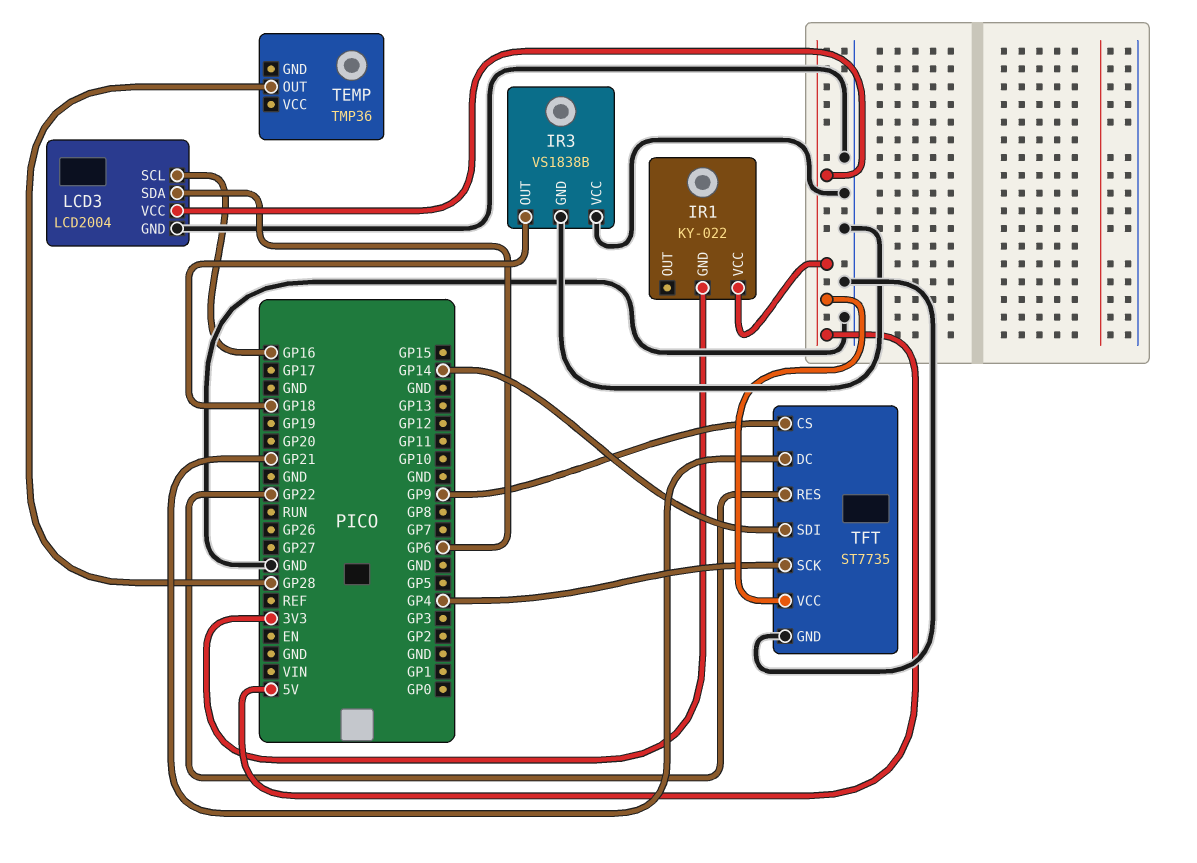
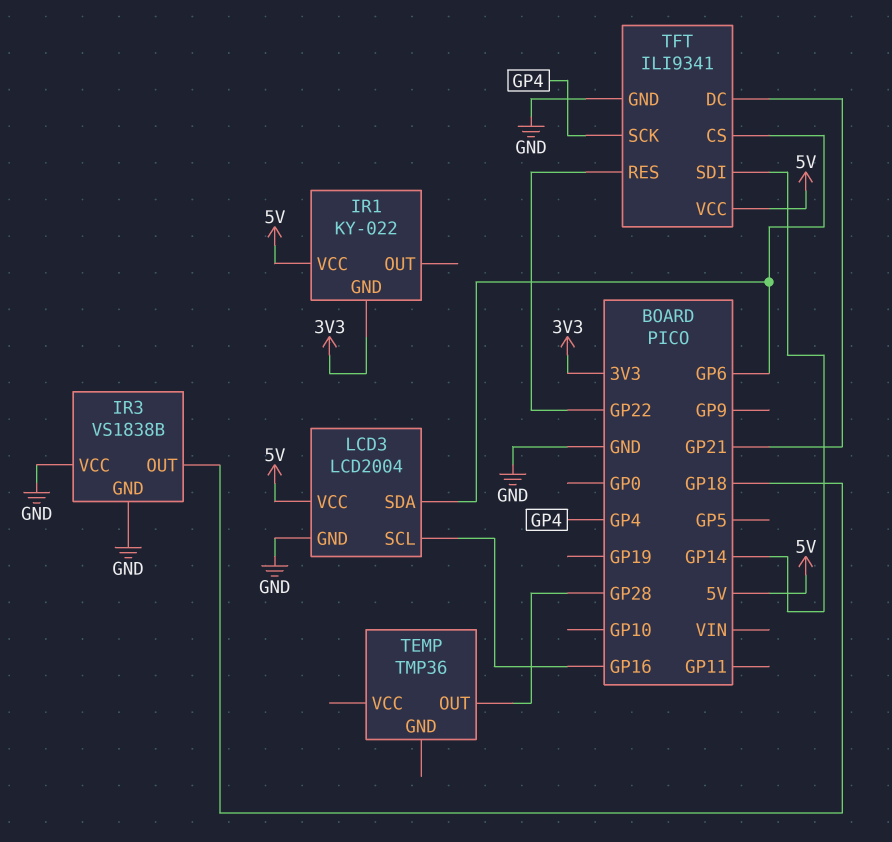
TFT: ST7735 -> ILI9341
TFT pin CS: GP9 -> GP6

